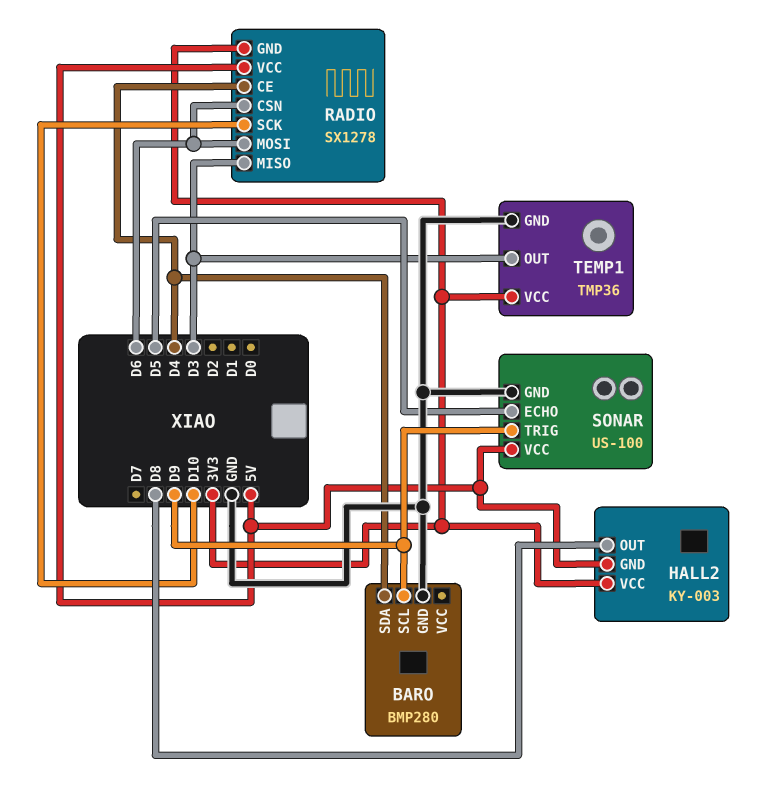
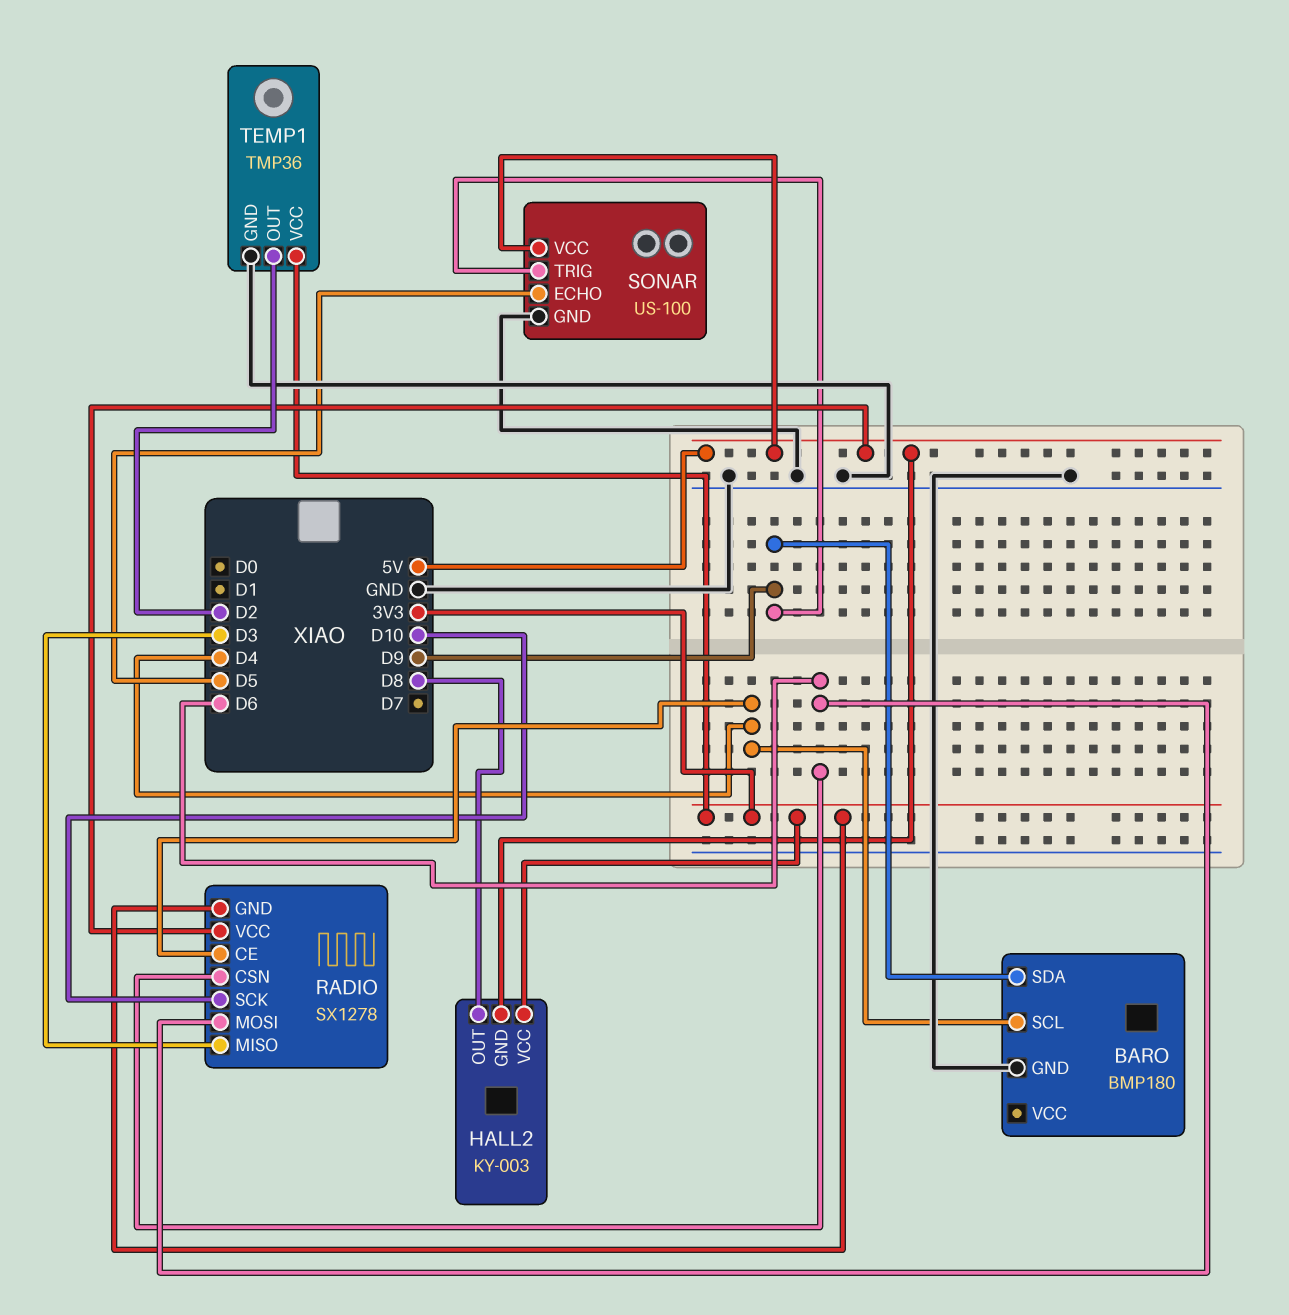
BARO: BMP280 -> BMP180
BARO pin SCL: D9 -> D4
BARO pin SDA: D4 -> D9
TEMP1 pin OUT: D3 -> D2

